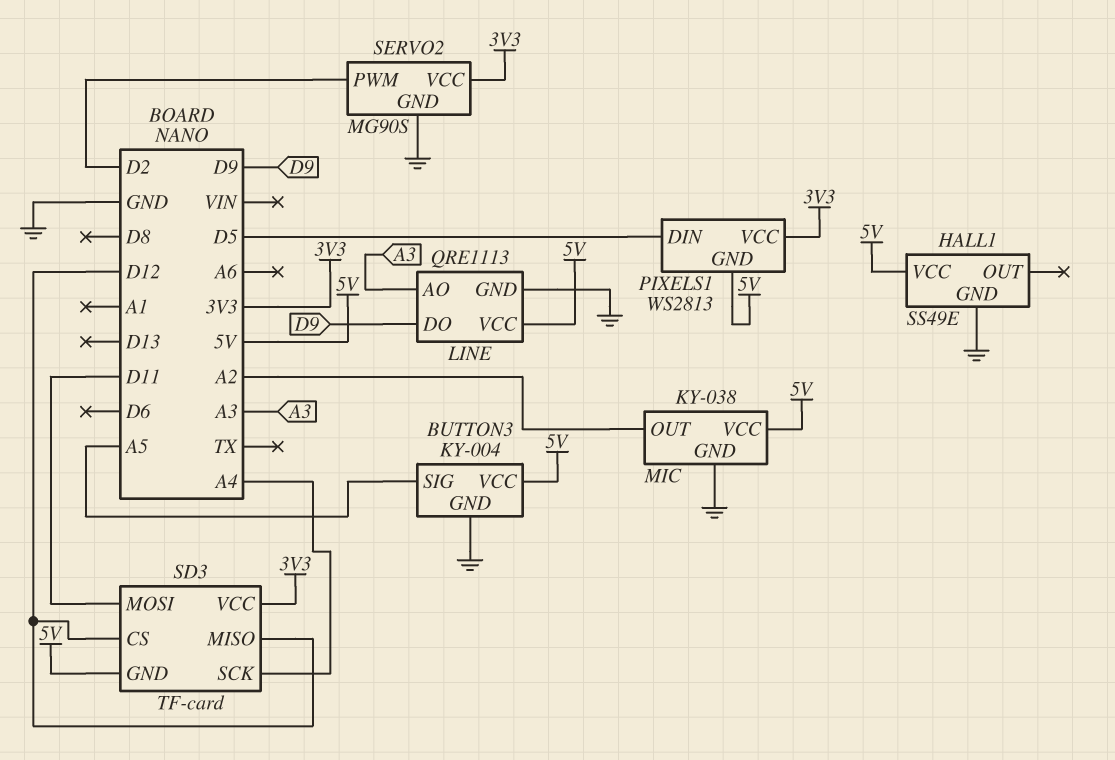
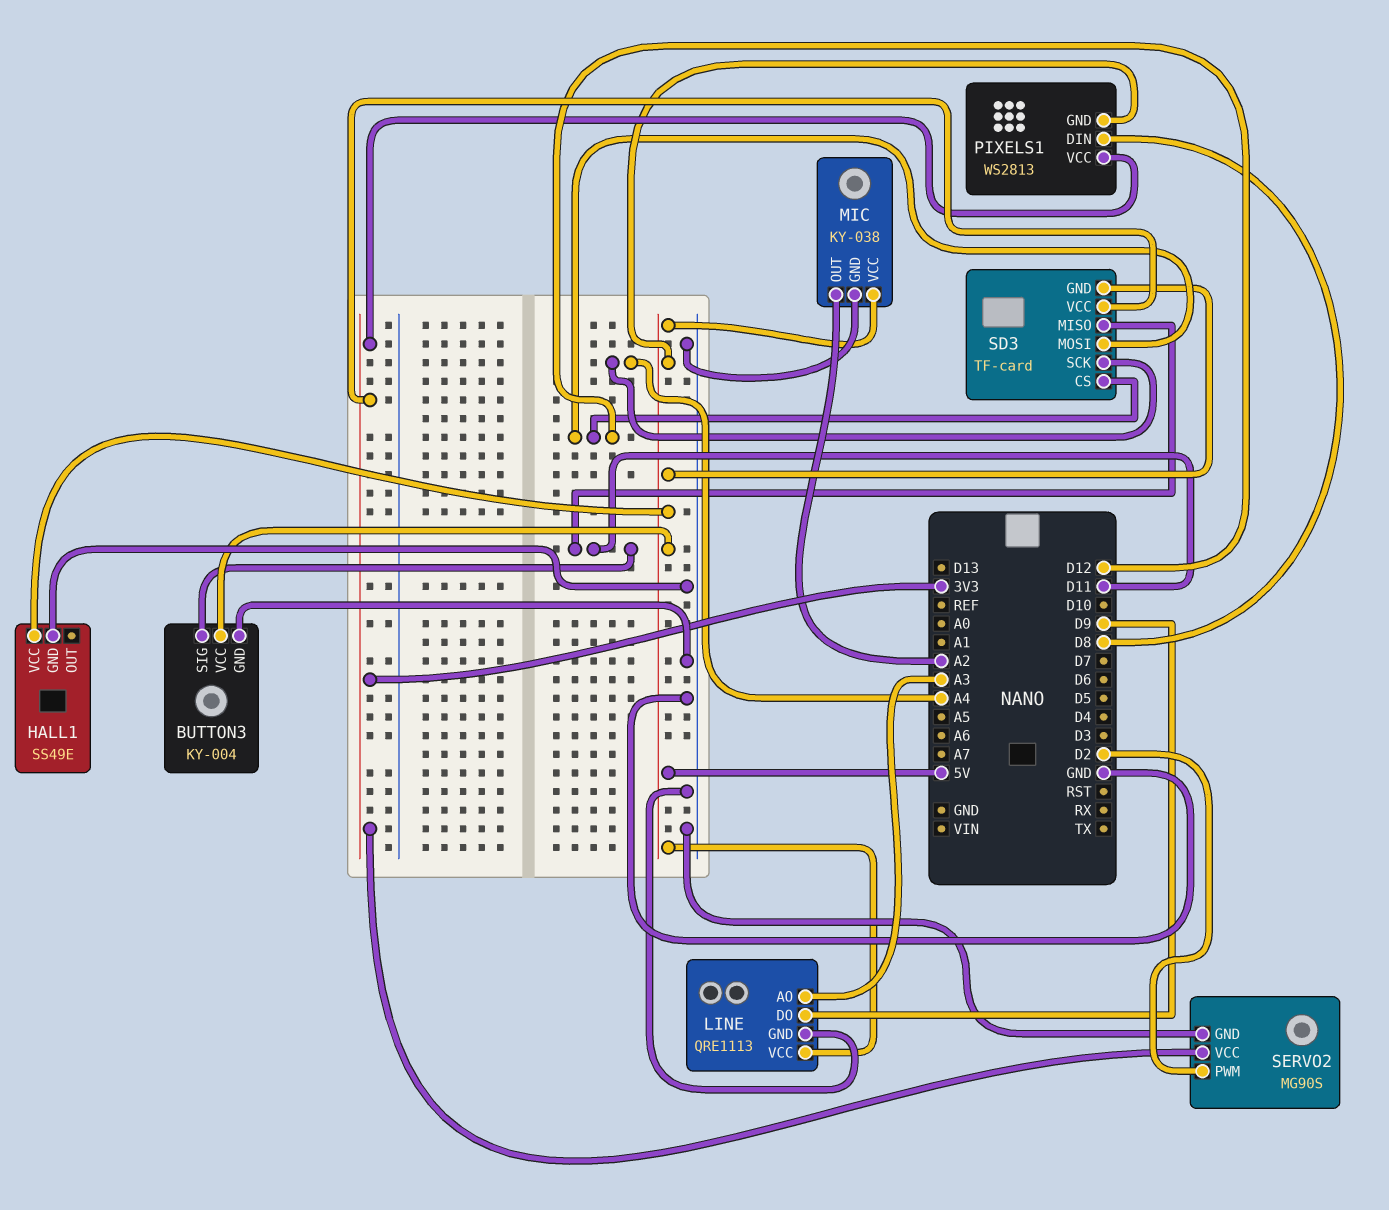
BUTTON3 pin SIG: A5 -> D11
PIXELS1 pin DIN: D5 -> D8
SD3 pin MISO: D12 -> D11
SD3 pin MOSI: D11 -> D12

